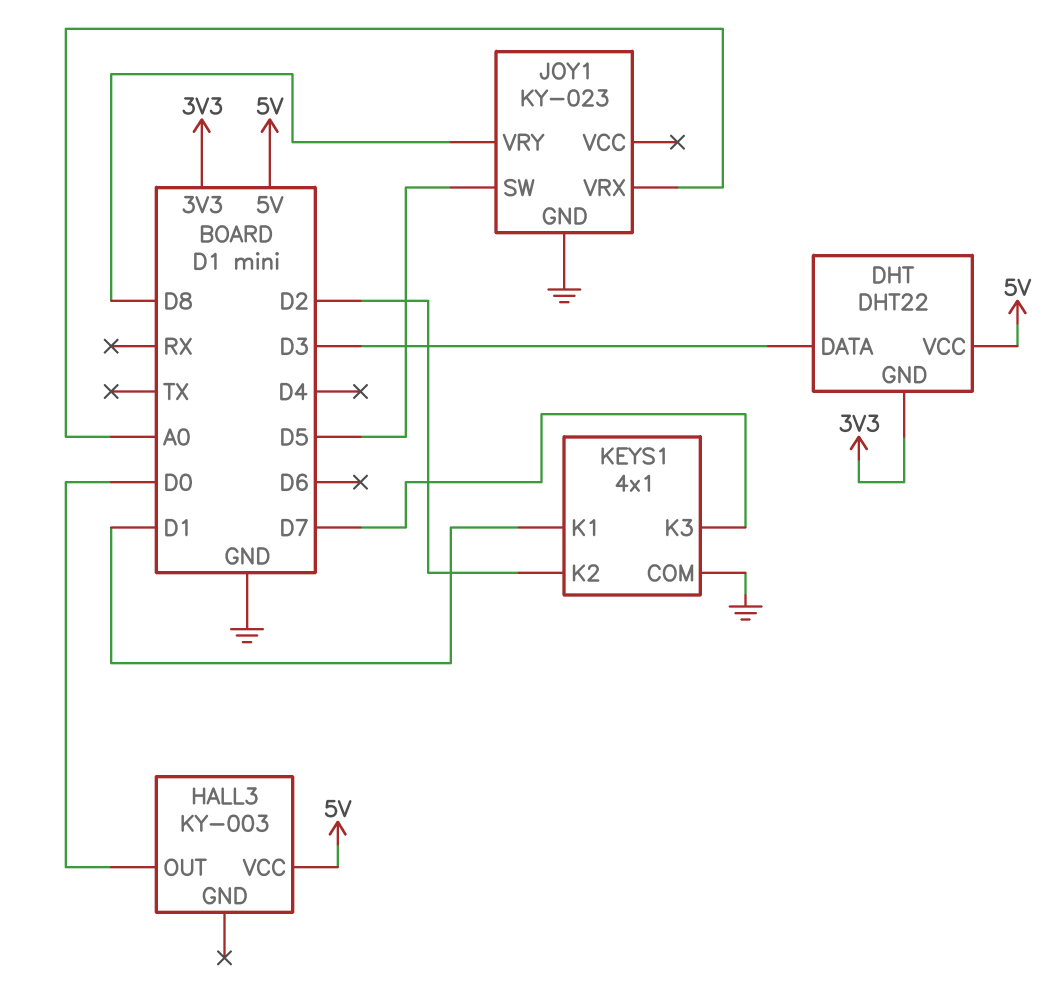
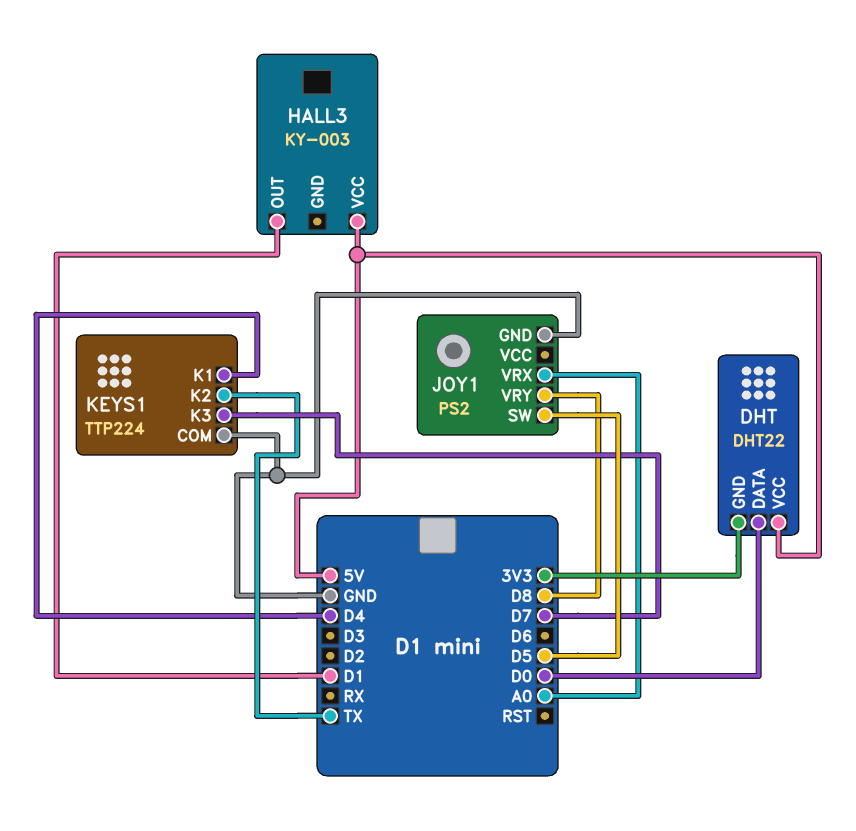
DHT pin DATA: D3 -> D0
HALL3 pin OUT: D0 -> D1
JOY1: KY-023 -> PS2
KEYS1: 4x1 -> TTP224
KEYS1 pin K1: D1 -> D4
KEYS1 pin K2: D2 -> TX

